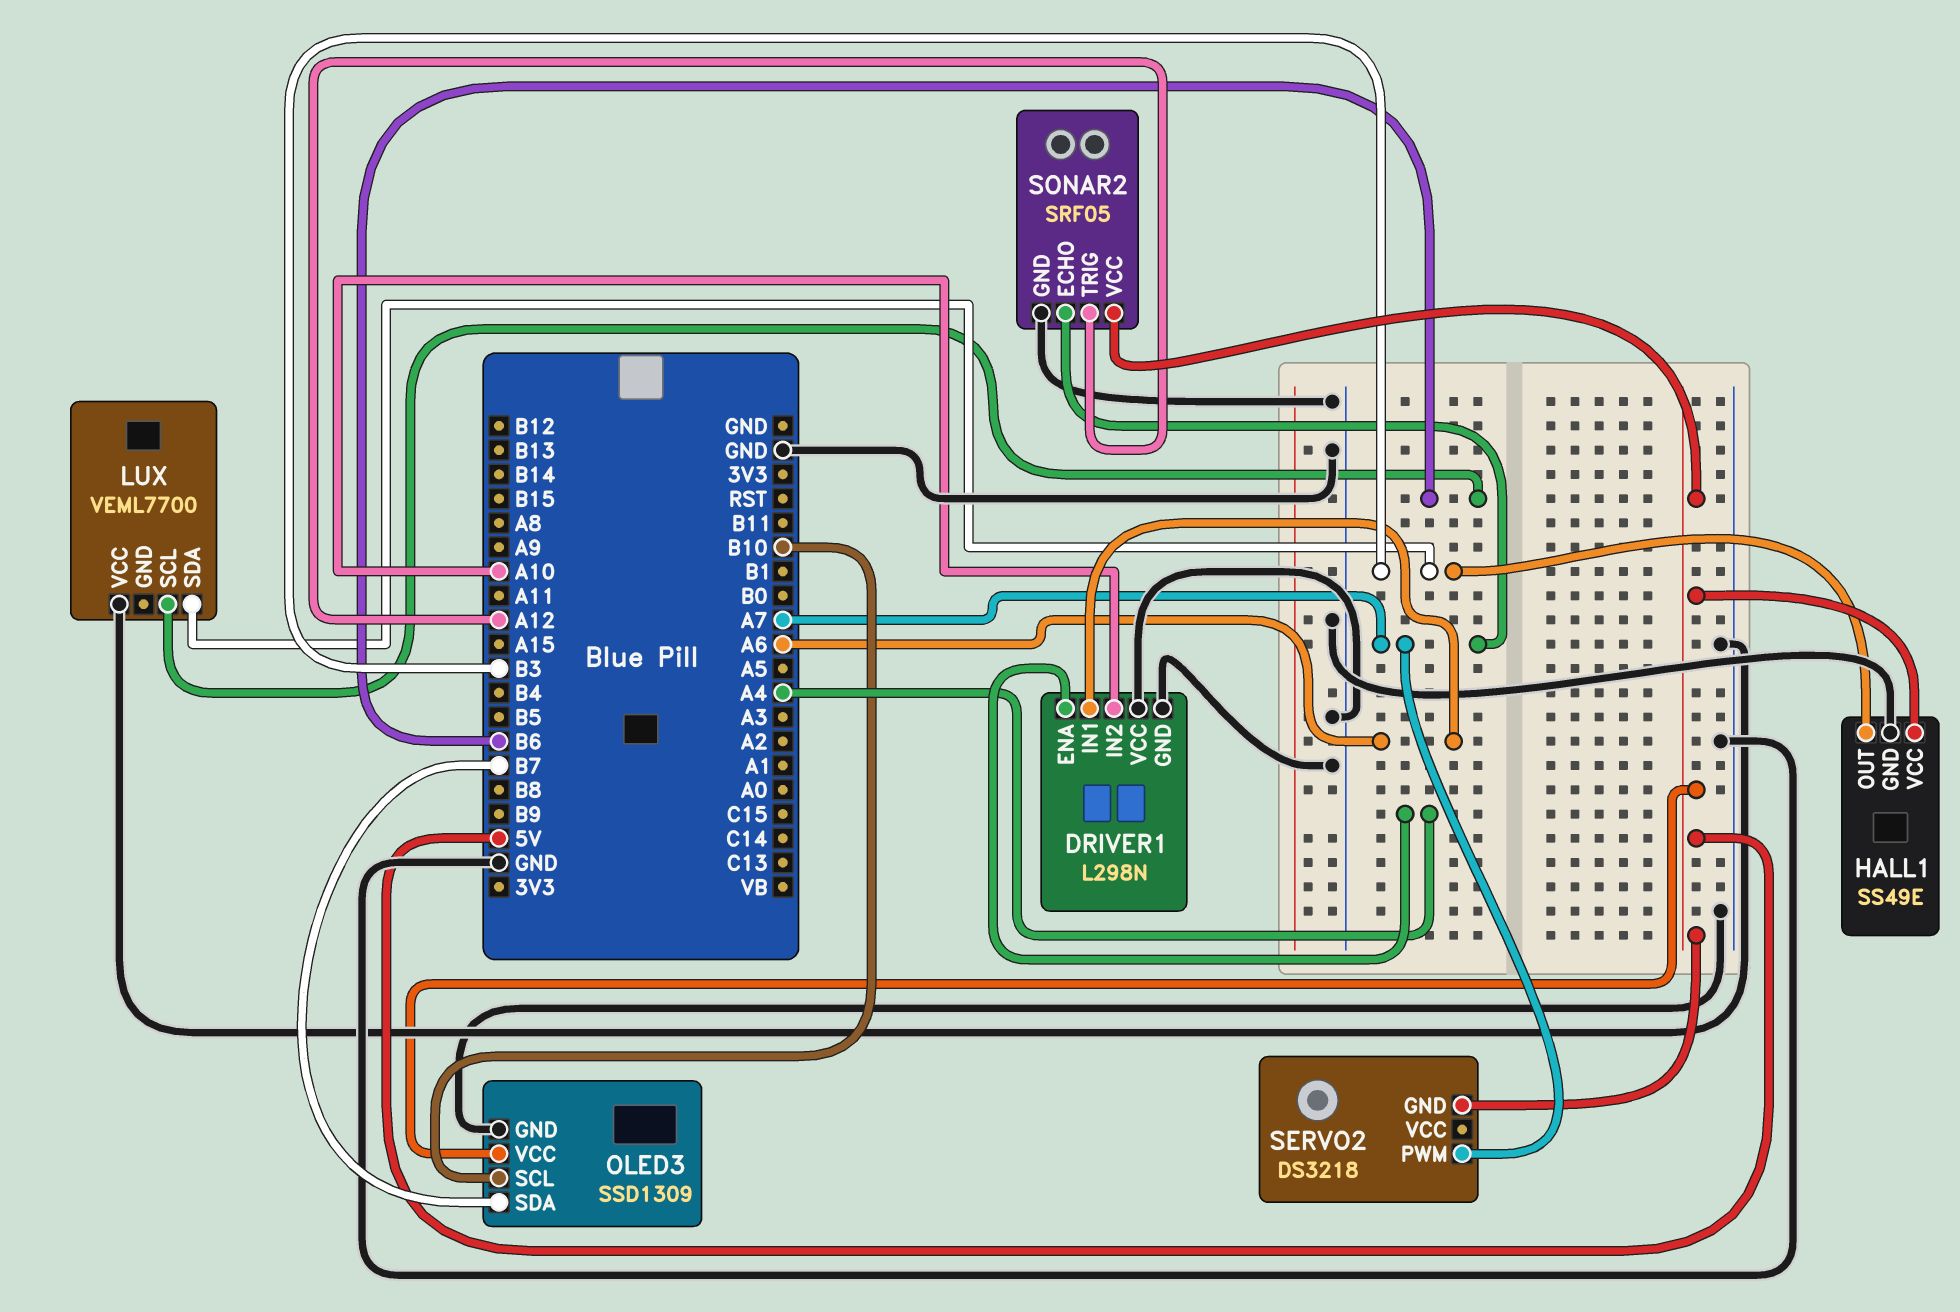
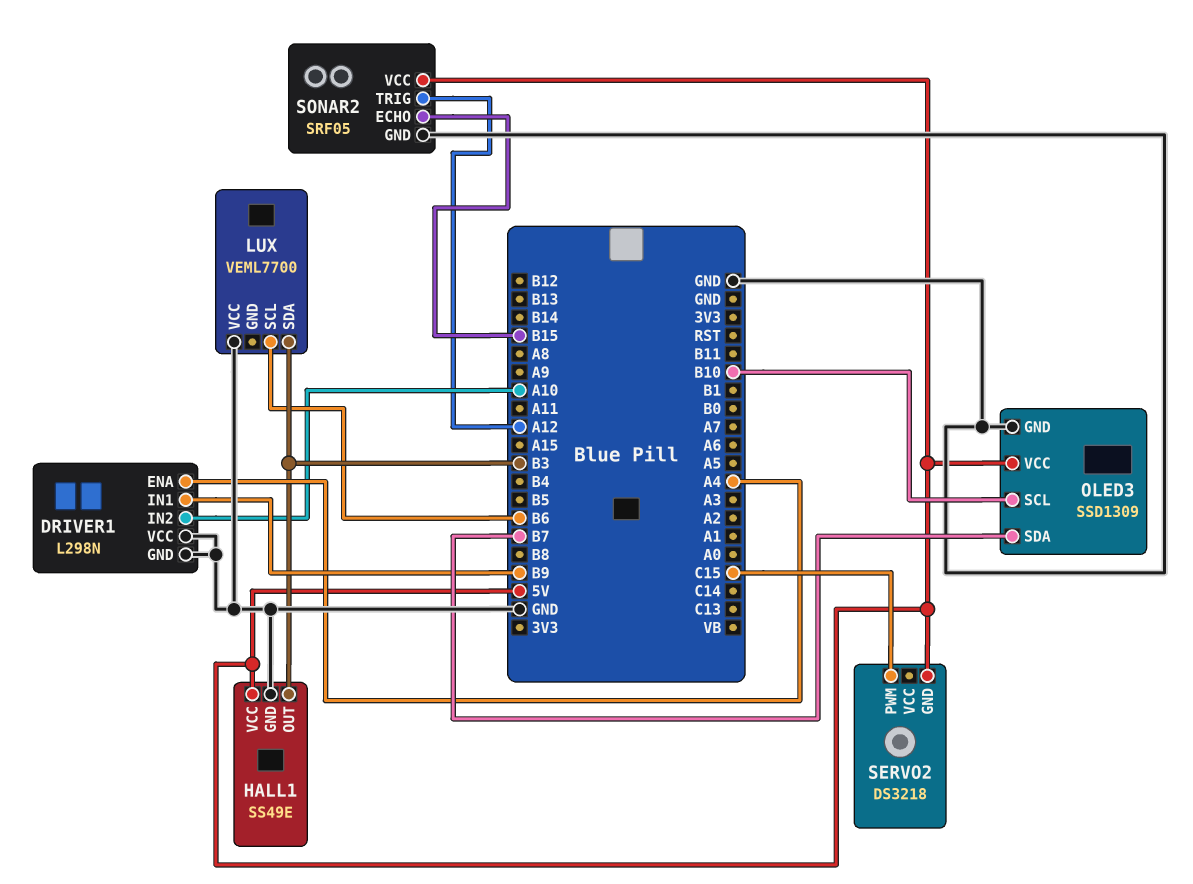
DRIVER1 pin IN1: A6 -> B9
SERVO2 pin PWM: A7 -> C15
SONAR2 pin ECHO: A7 -> B15

